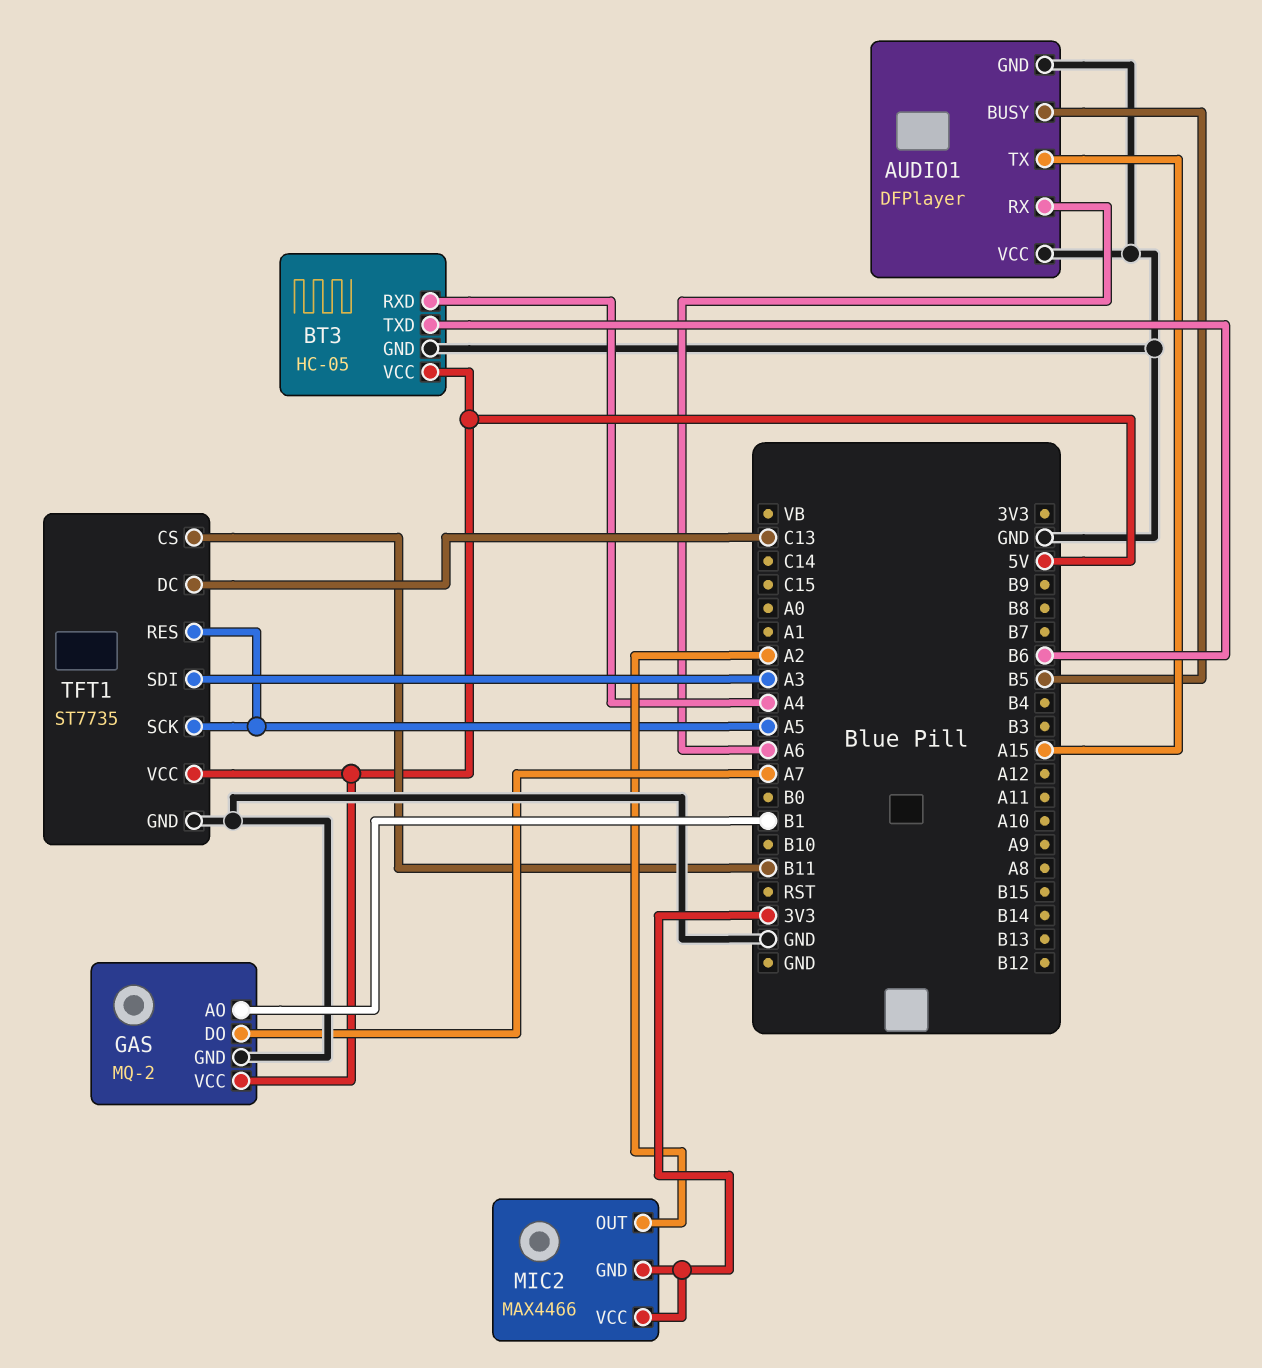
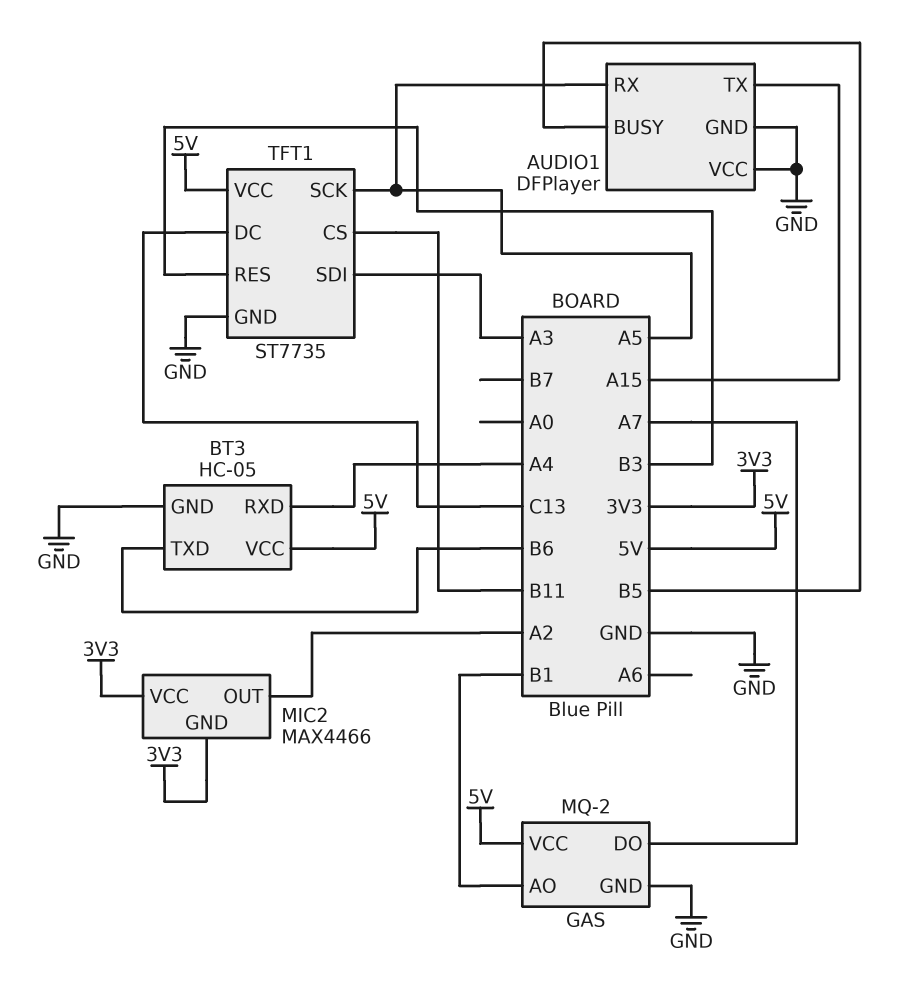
AUDIO1 pin RX: A6 -> A5
TFT1 pin RES: A5 -> B3

